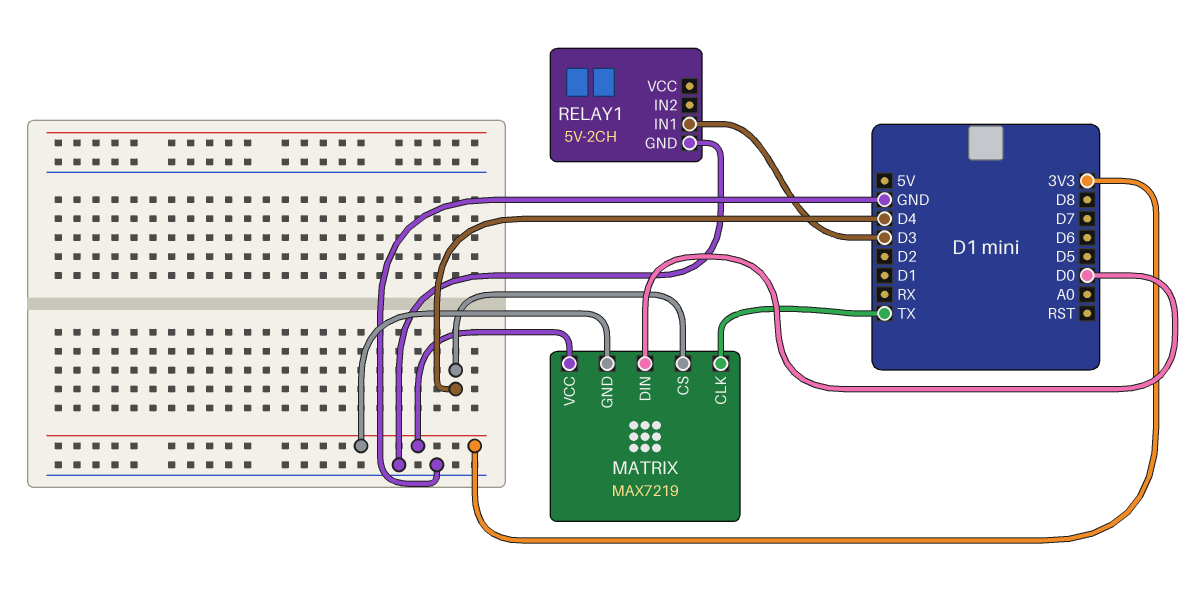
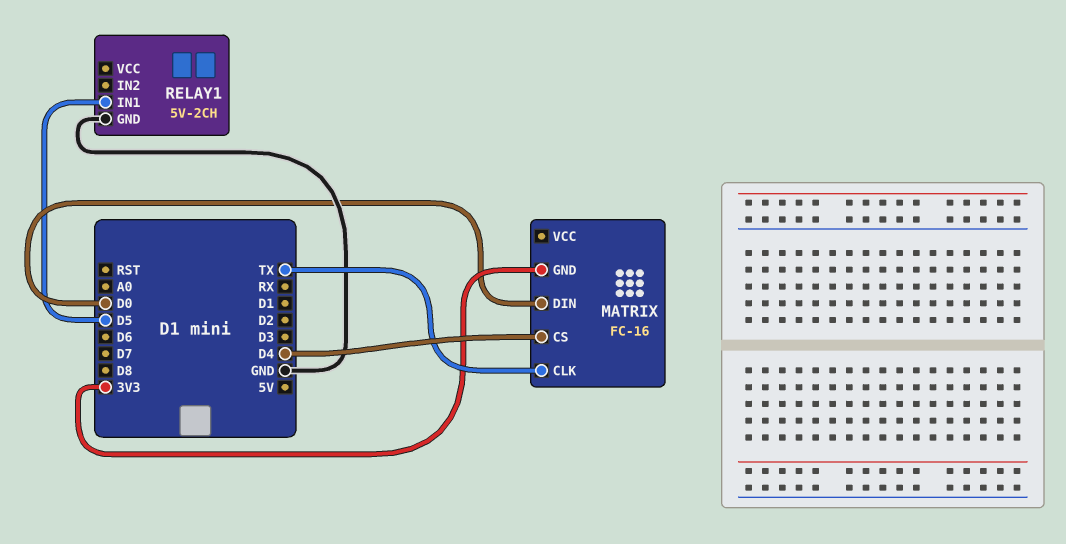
MATRIX: MAX7219 -> FC-16
MATRIX pin VCC: 3V3 -> none
RELAY1 pin IN1: D3 -> D5

